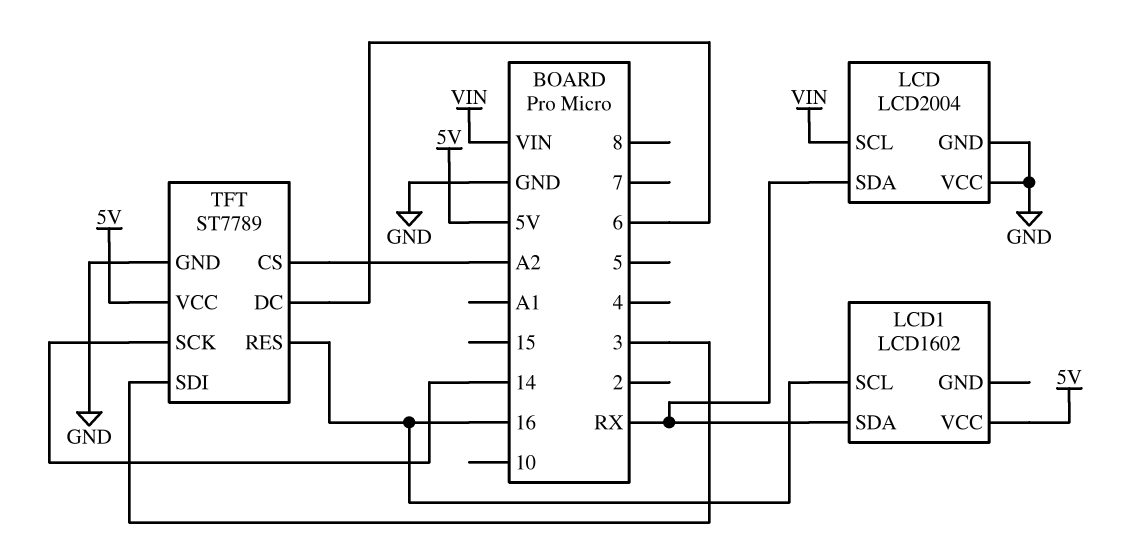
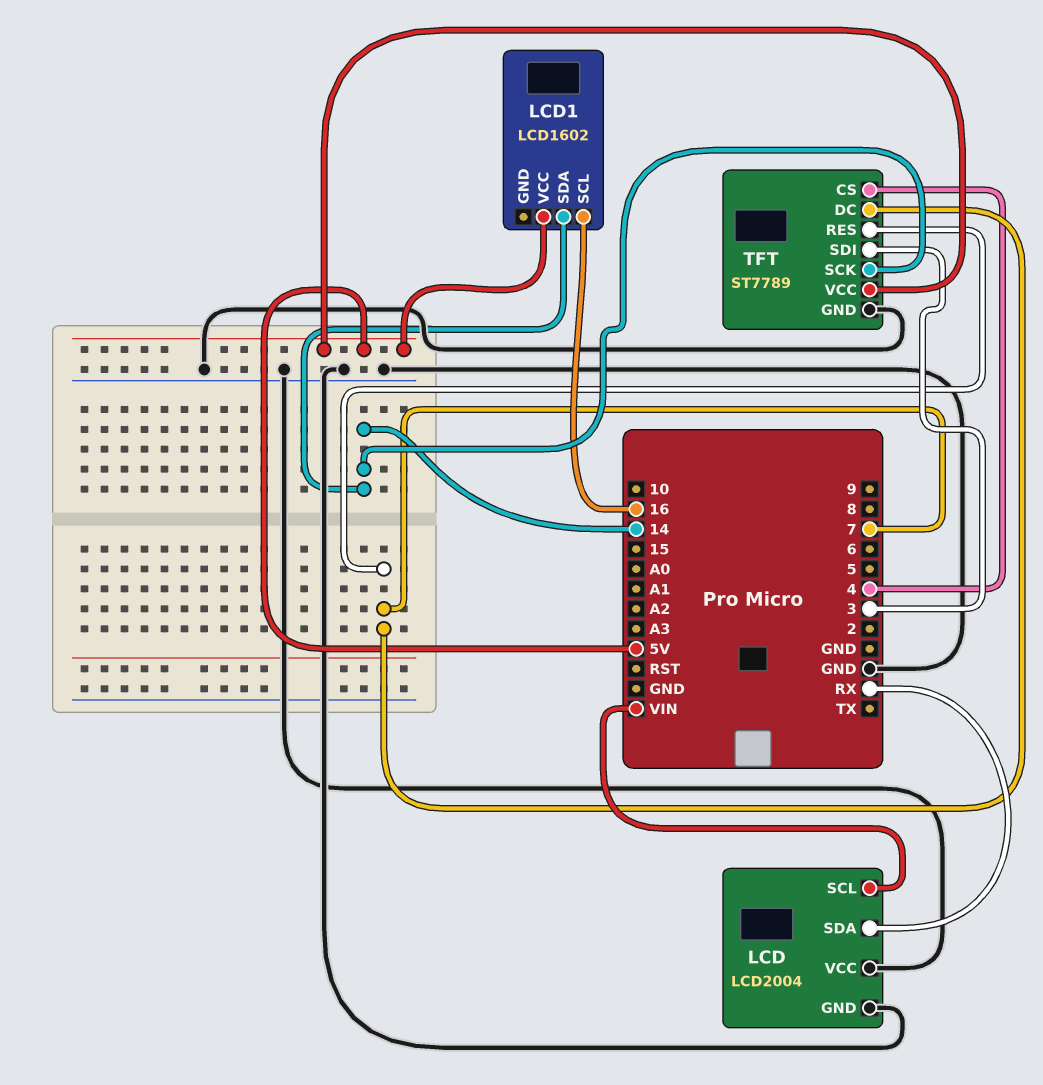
LCD1 pin SDA: RX -> 14
TFT pin CS: A2 -> 4
TFT pin DC: 6 -> 7
TFT pin RES: 16 -> 7

